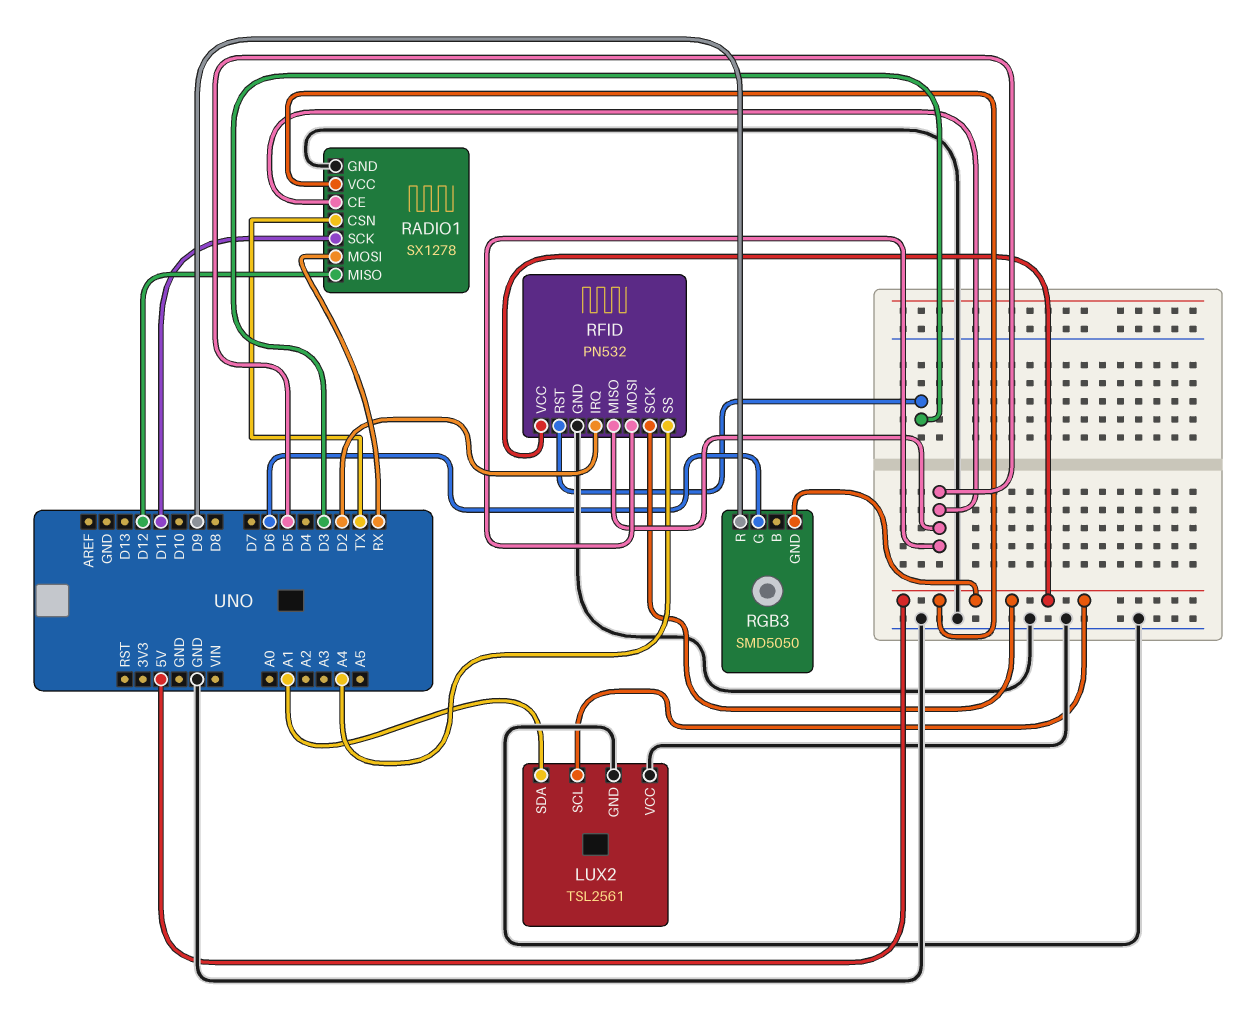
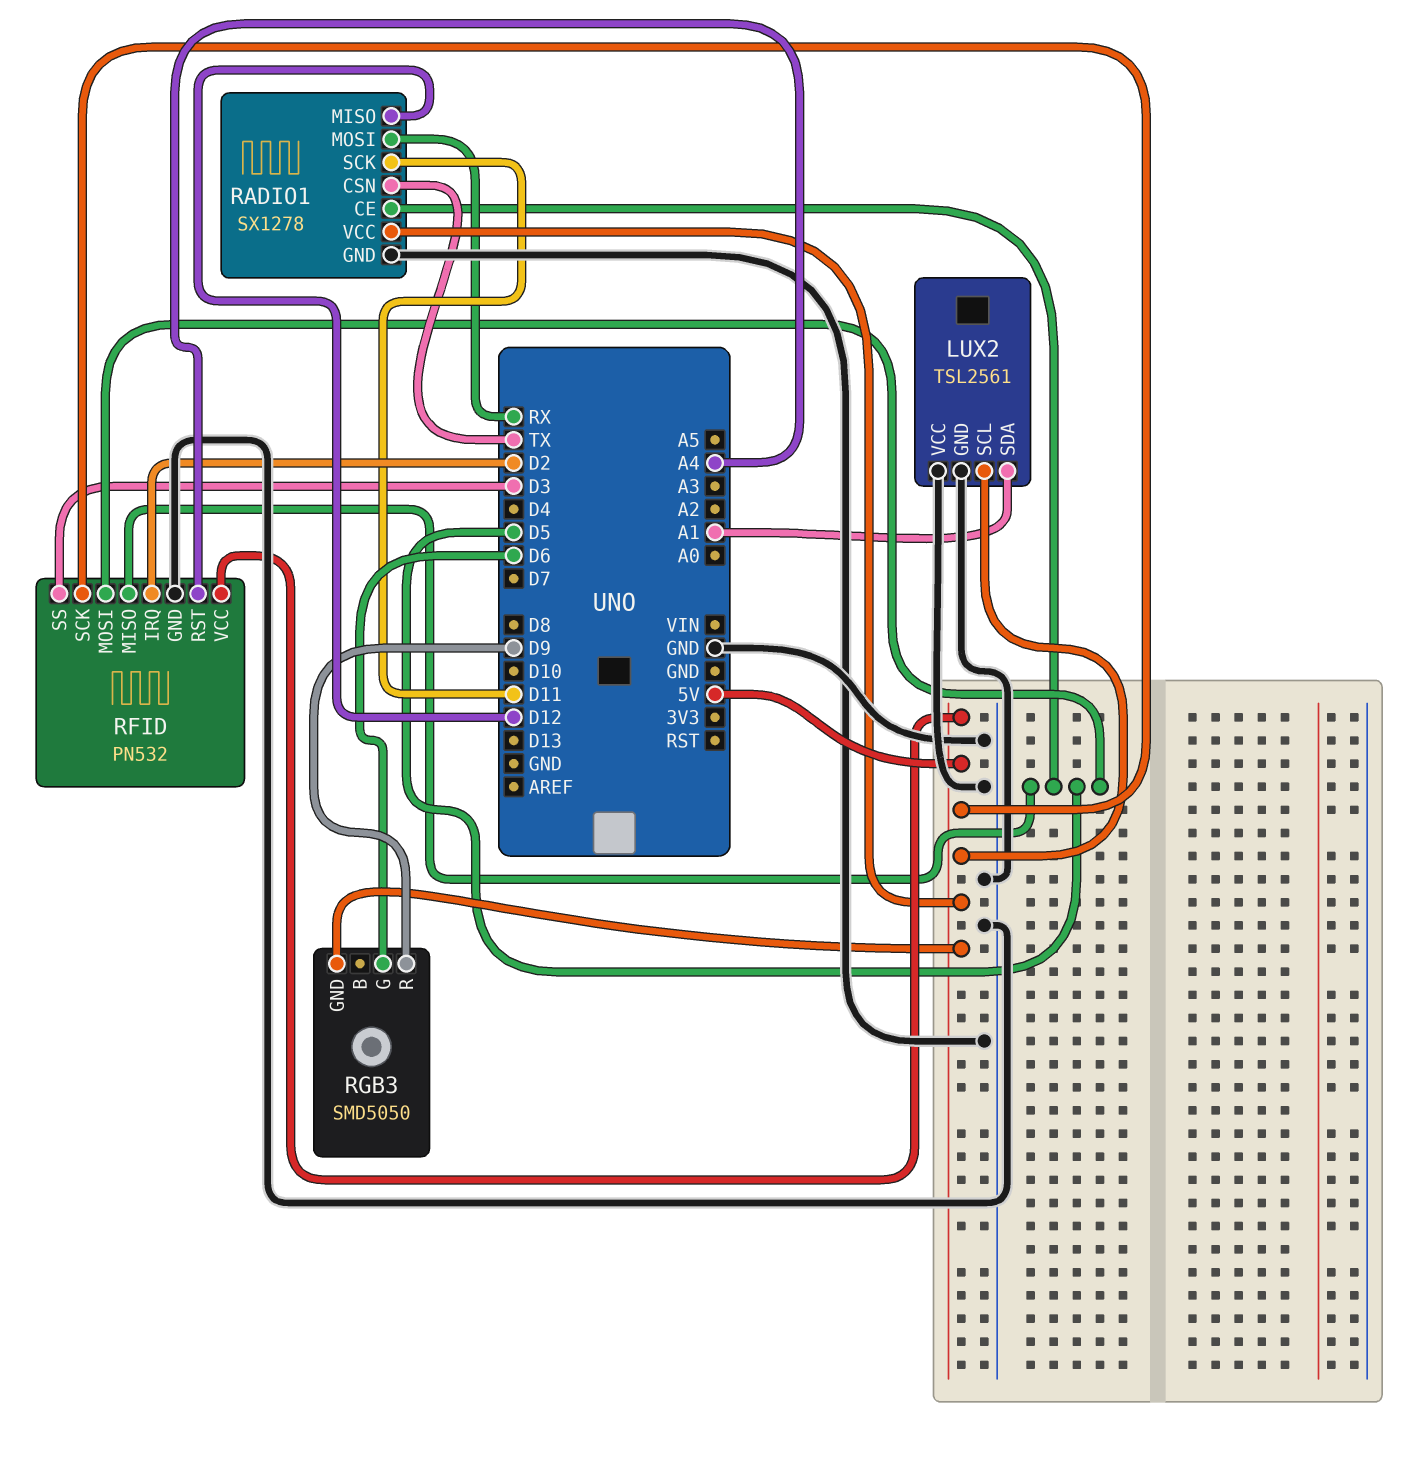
RFID pin RST: D3 -> A4
RFID pin SS: A4 -> D3

